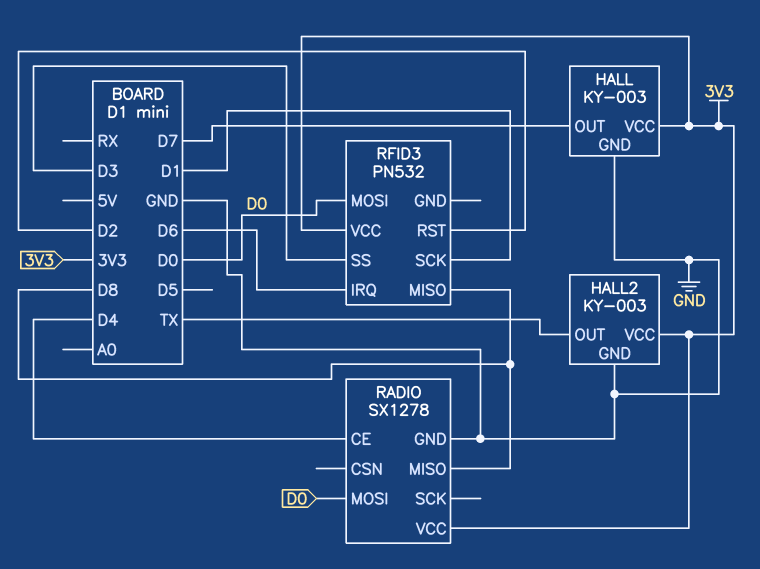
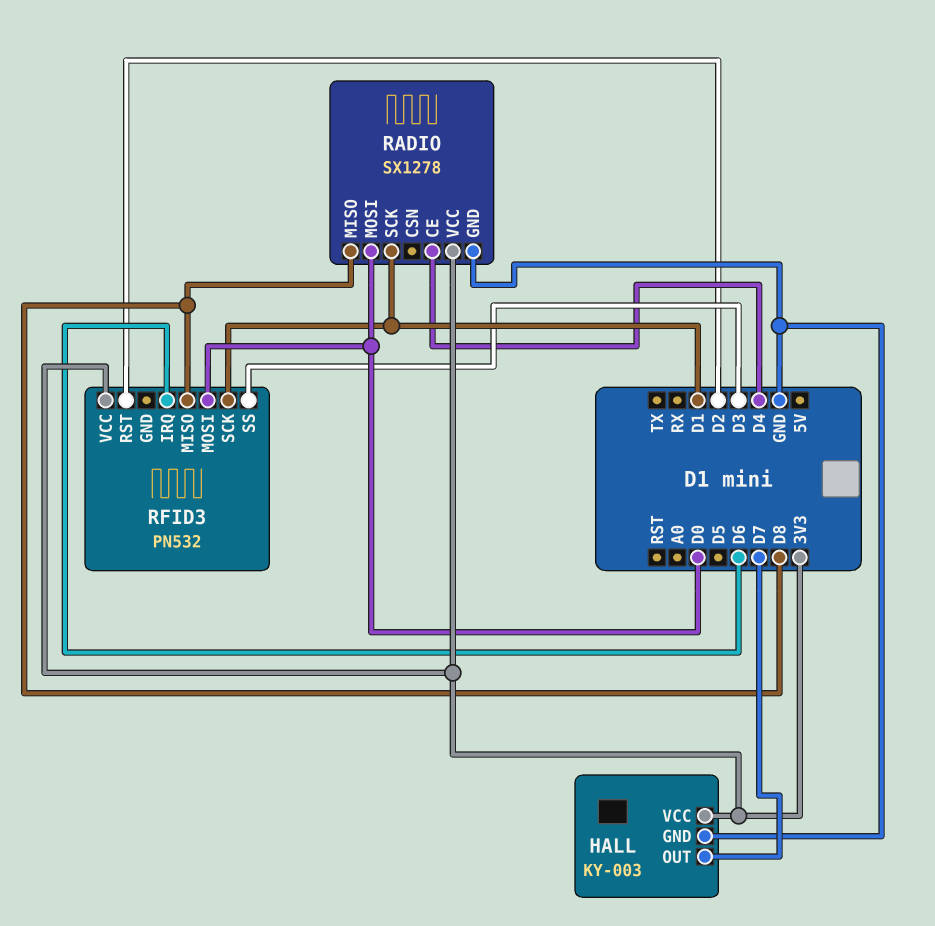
HALL2: KY-003 -> none
HALL2 pin GND: GND -> none
HALL2 pin OUT: TX -> none
HALL2 pin VCC: 3V3 -> none
RADIO pin SCK: none -> D1

